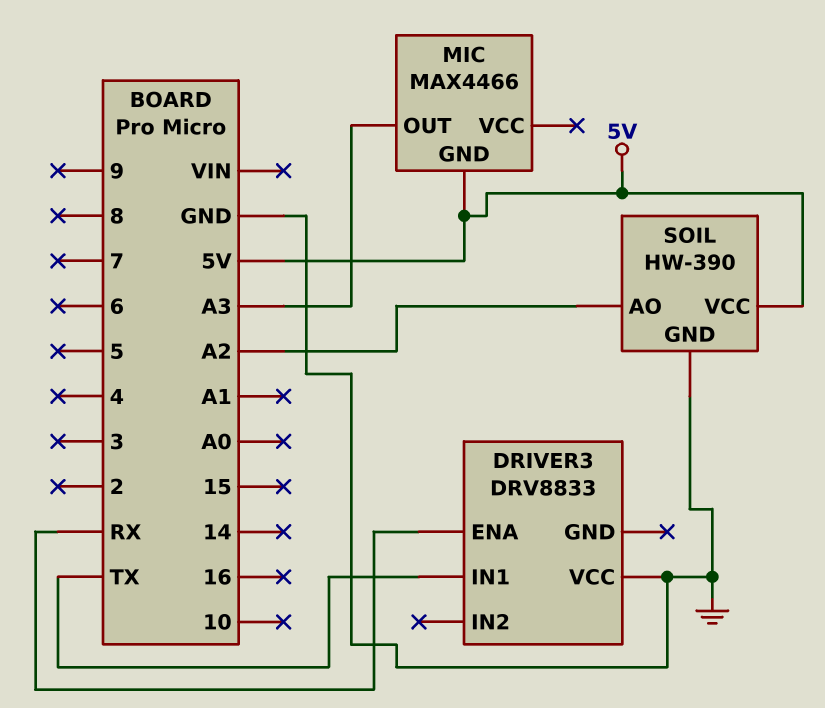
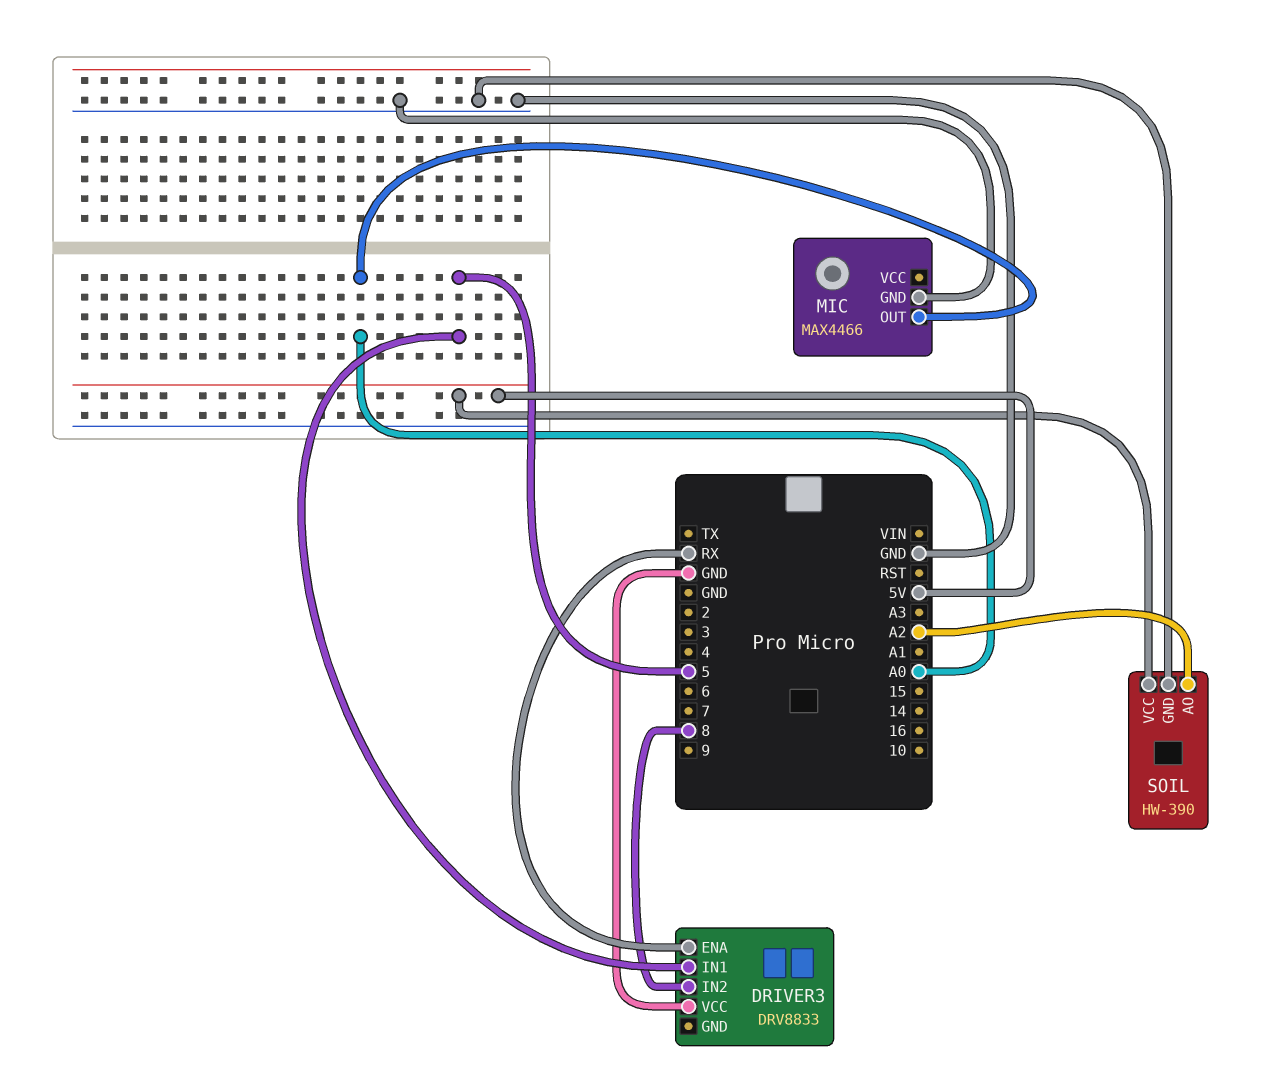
DRIVER3 pin IN1: TX -> 5
DRIVER3 pin IN2: none -> 8
MIC pin GND: 5V -> GND
MIC pin OUT: A3 -> A0

